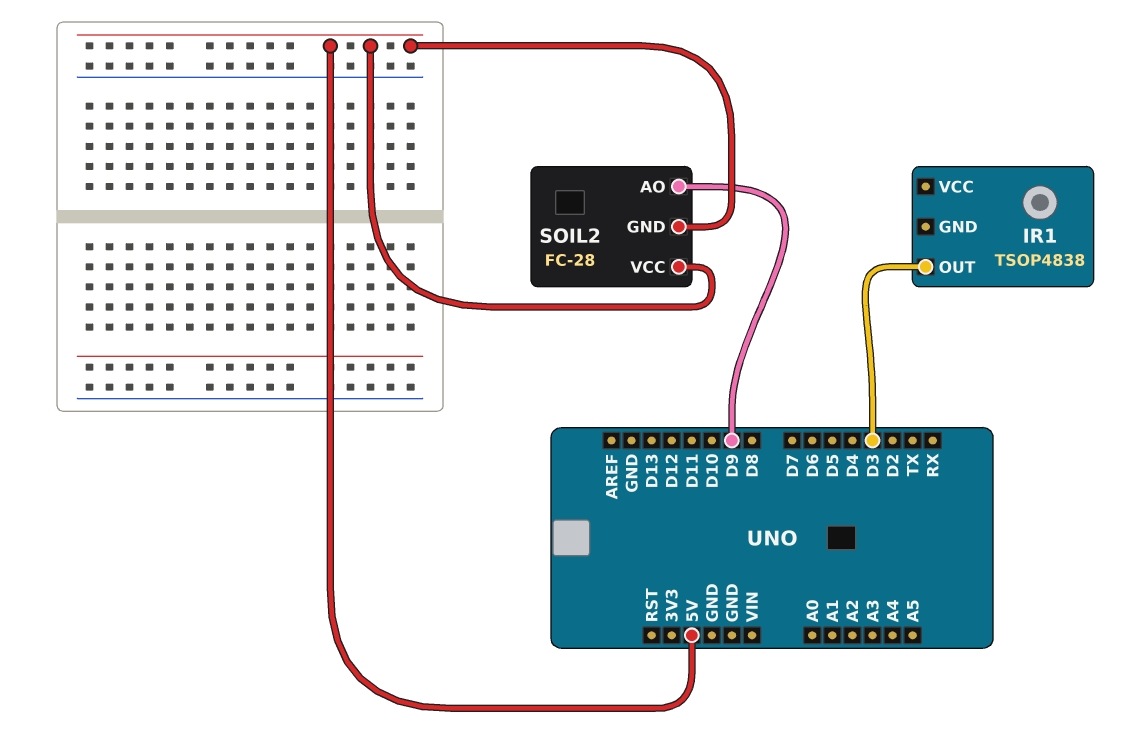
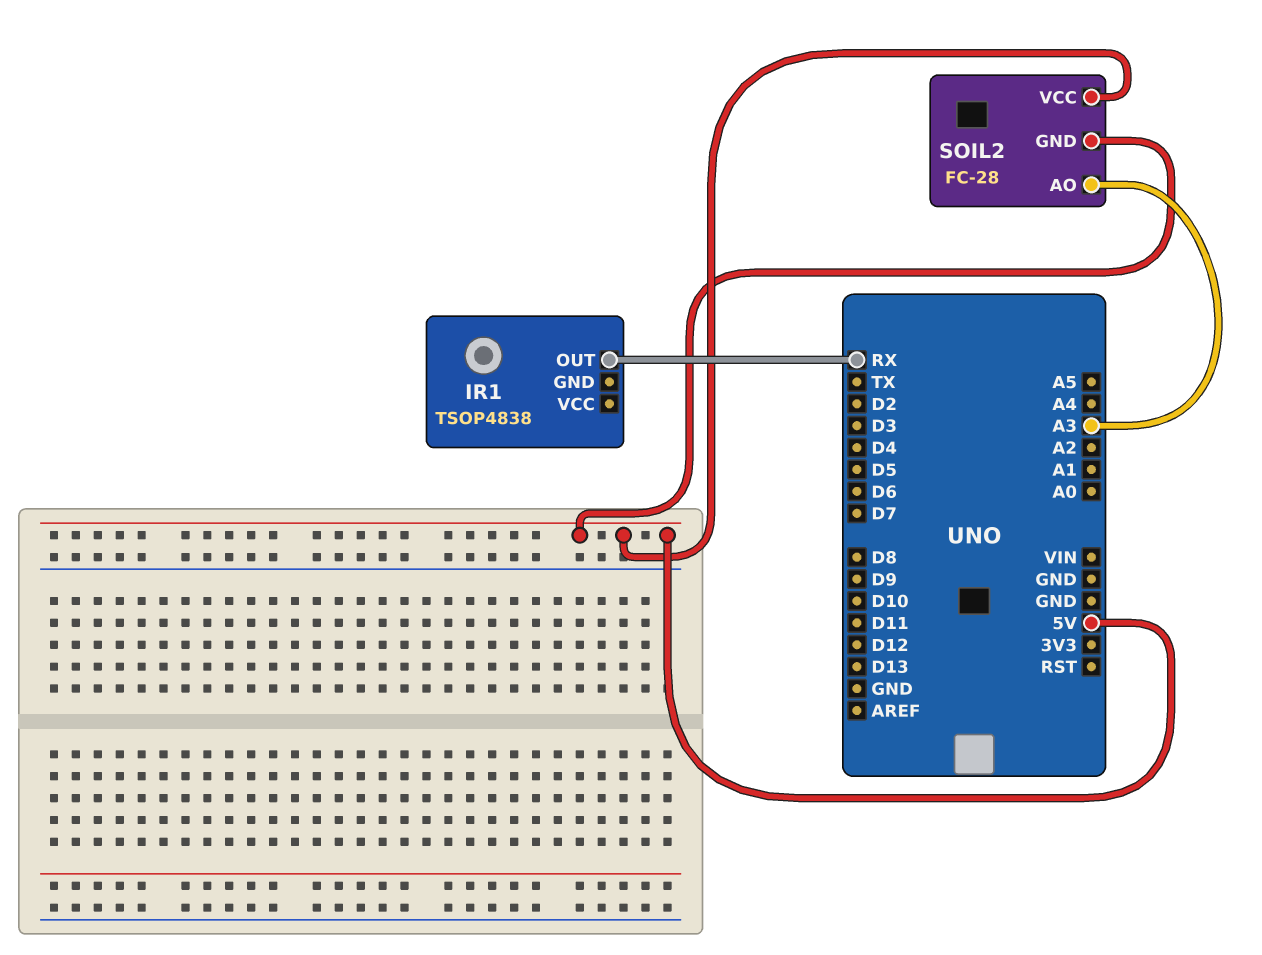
IR1 pin OUT: D3 -> RX
SOIL2 pin AO: D9 -> A3

